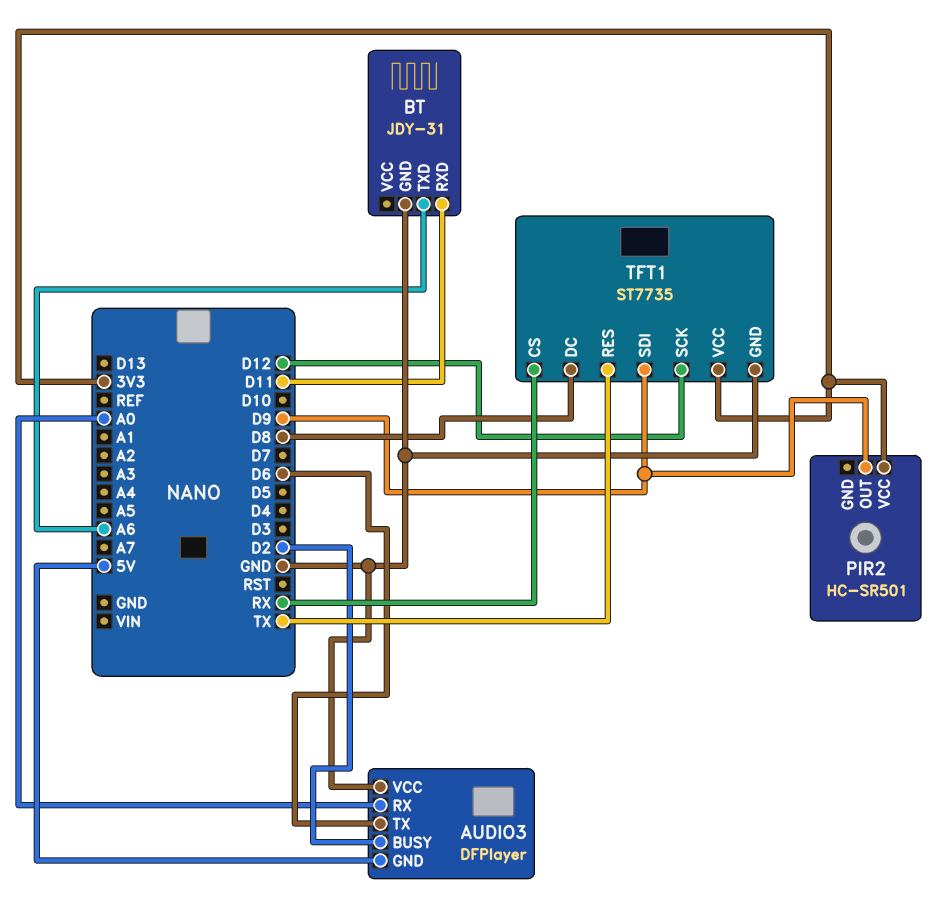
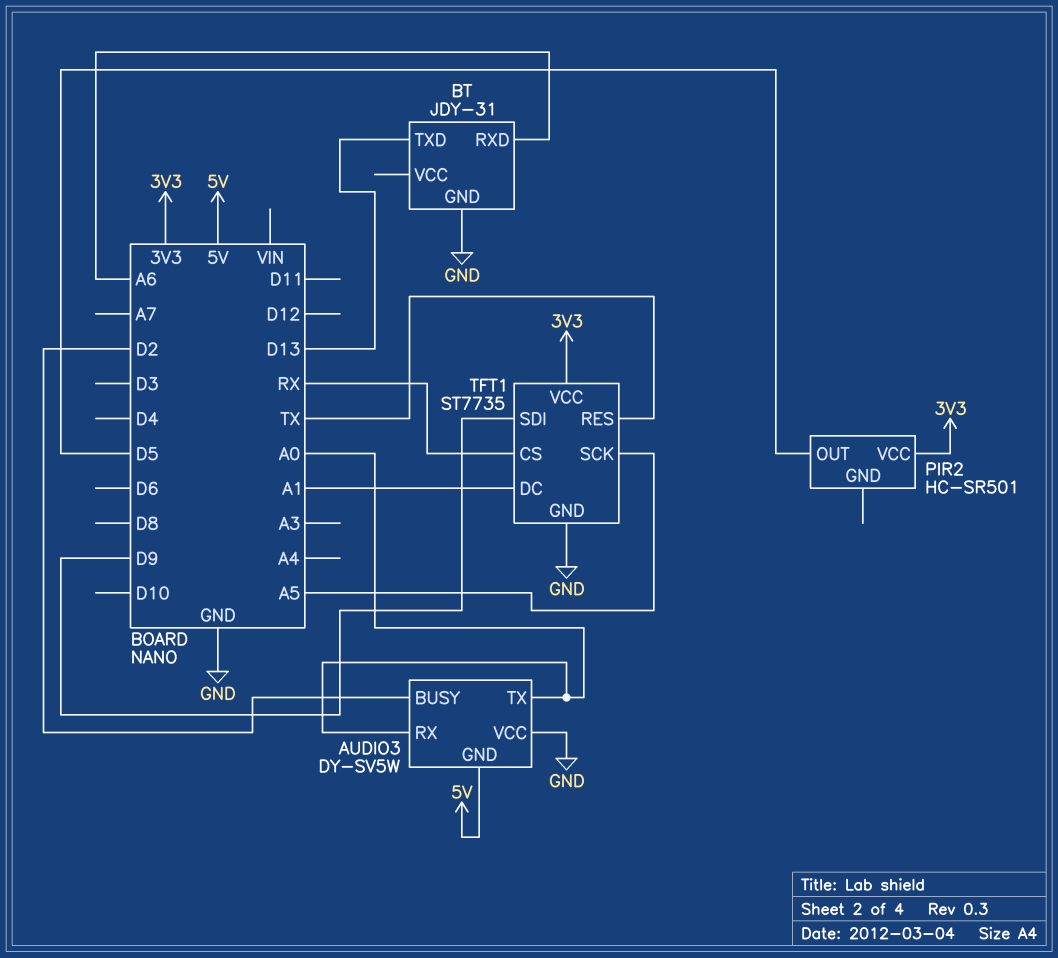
AUDIO3: DFPlayer -> DY-SV5W
AUDIO3 pin TX: D6 -> A0
BT pin RXD: D11 -> A6
BT pin TXD: A6 -> D13
PIR2 pin OUT: D9 -> D5
TFT1 pin DC: D8 -> A1
TFT1 pin SCK: D12 -> A5

